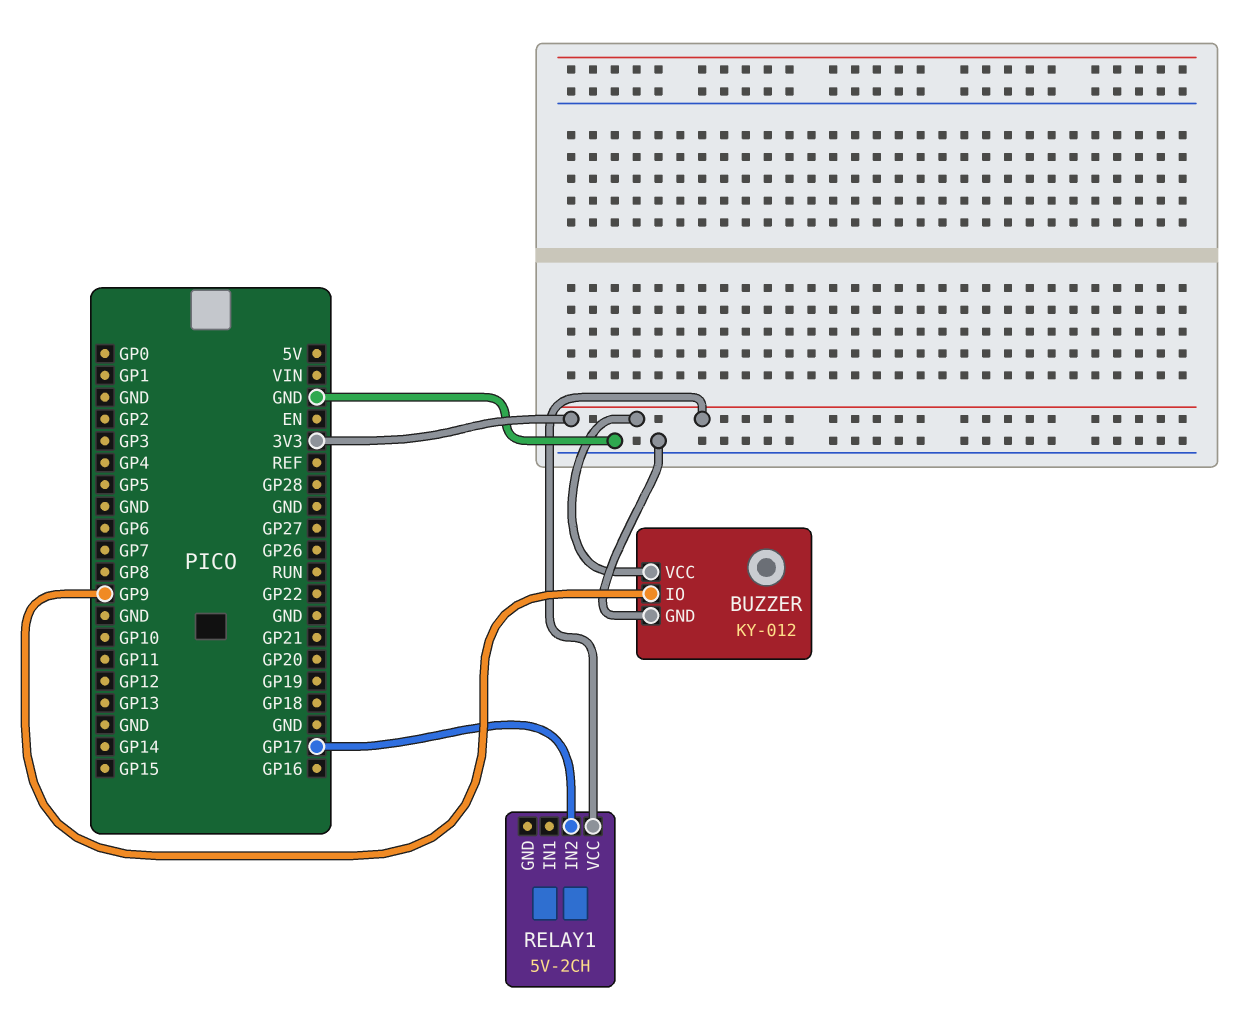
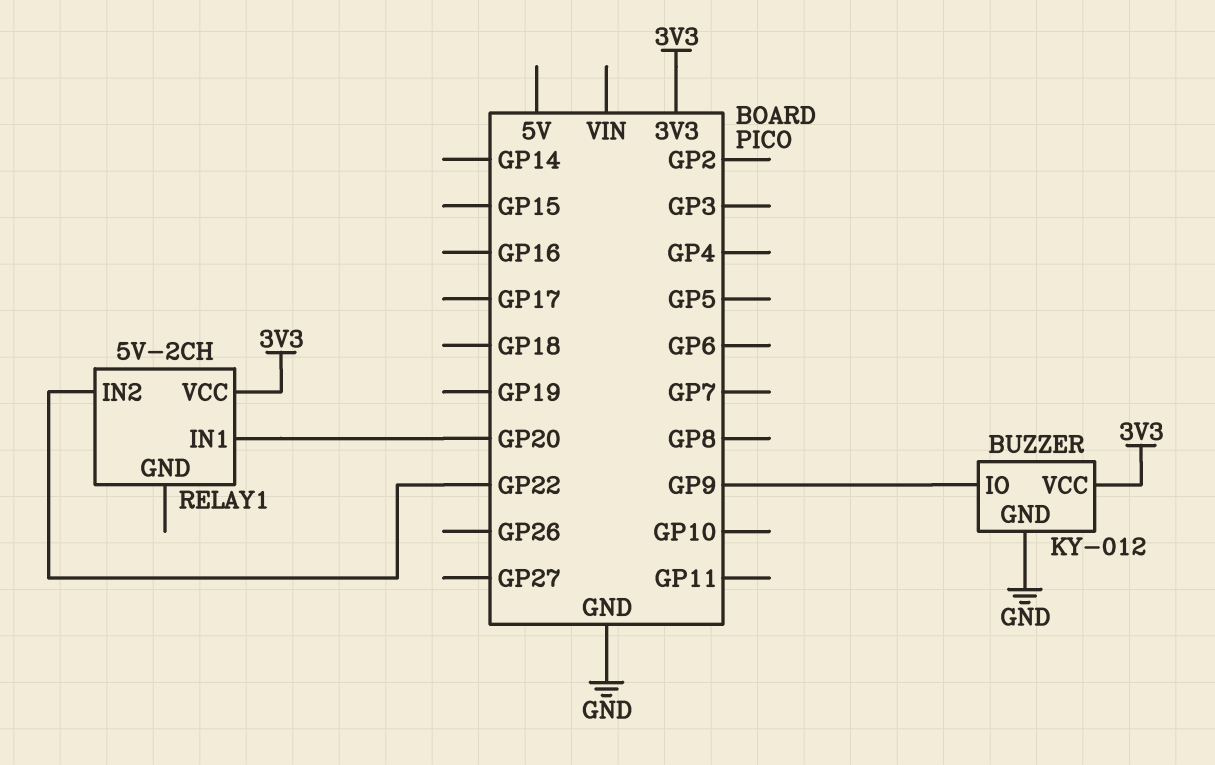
RELAY1 pin IN1: none -> GP20
RELAY1 pin IN2: GP17 -> GP22

